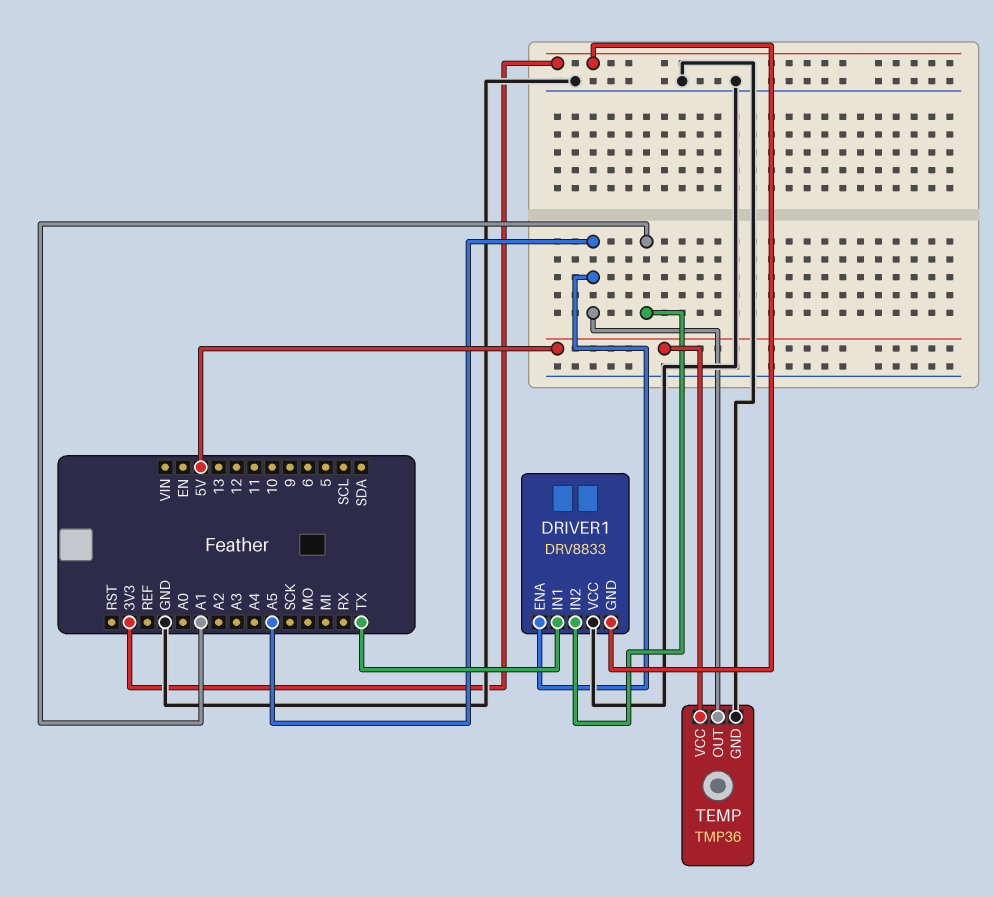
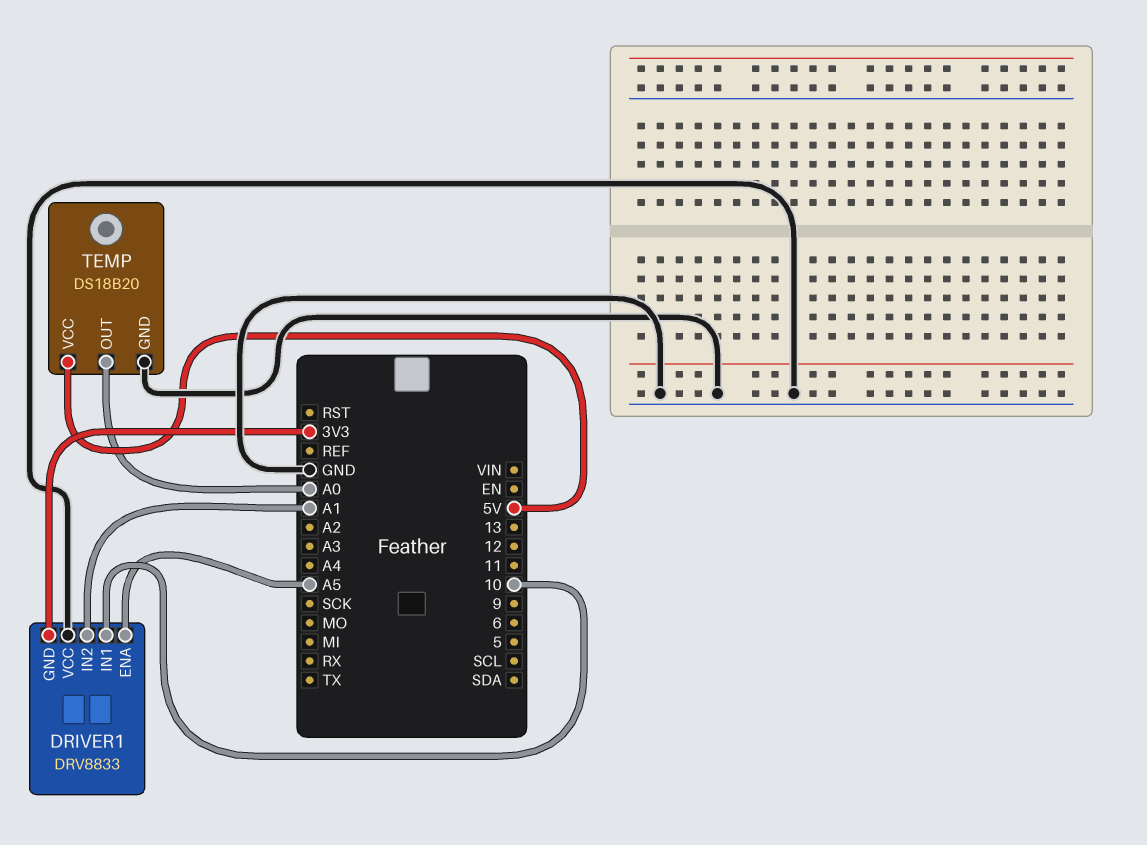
DRIVER1 pin IN1: TX -> 10
TEMP: TMP36 -> DS18B20
TEMP pin OUT: A5 -> A0

